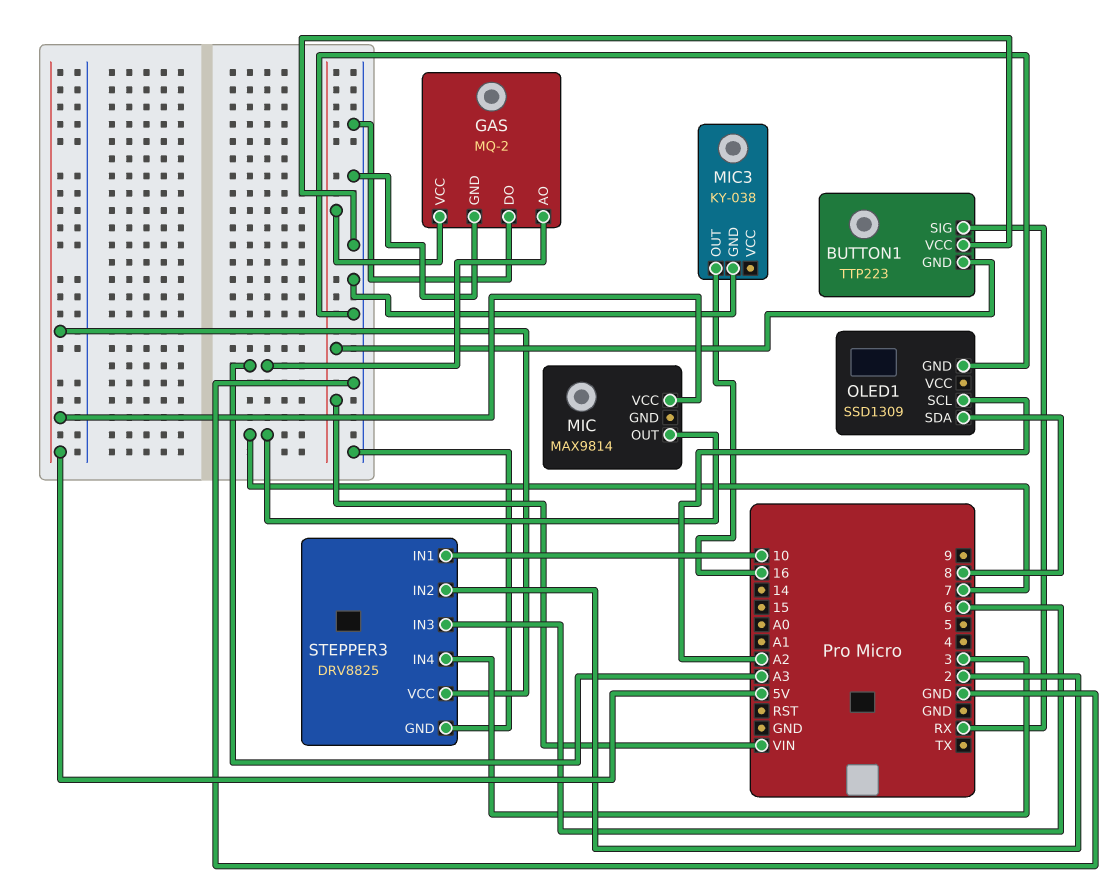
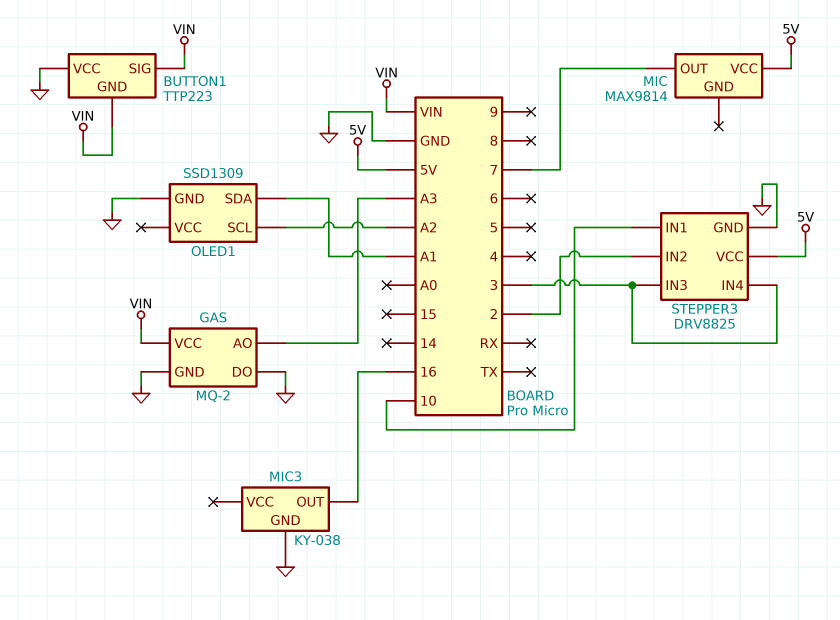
BUTTON1 pin SIG: RX -> VIN
OLED1 pin SDA: 8 -> A1
STEPPER3 pin IN3: 6 -> 3

